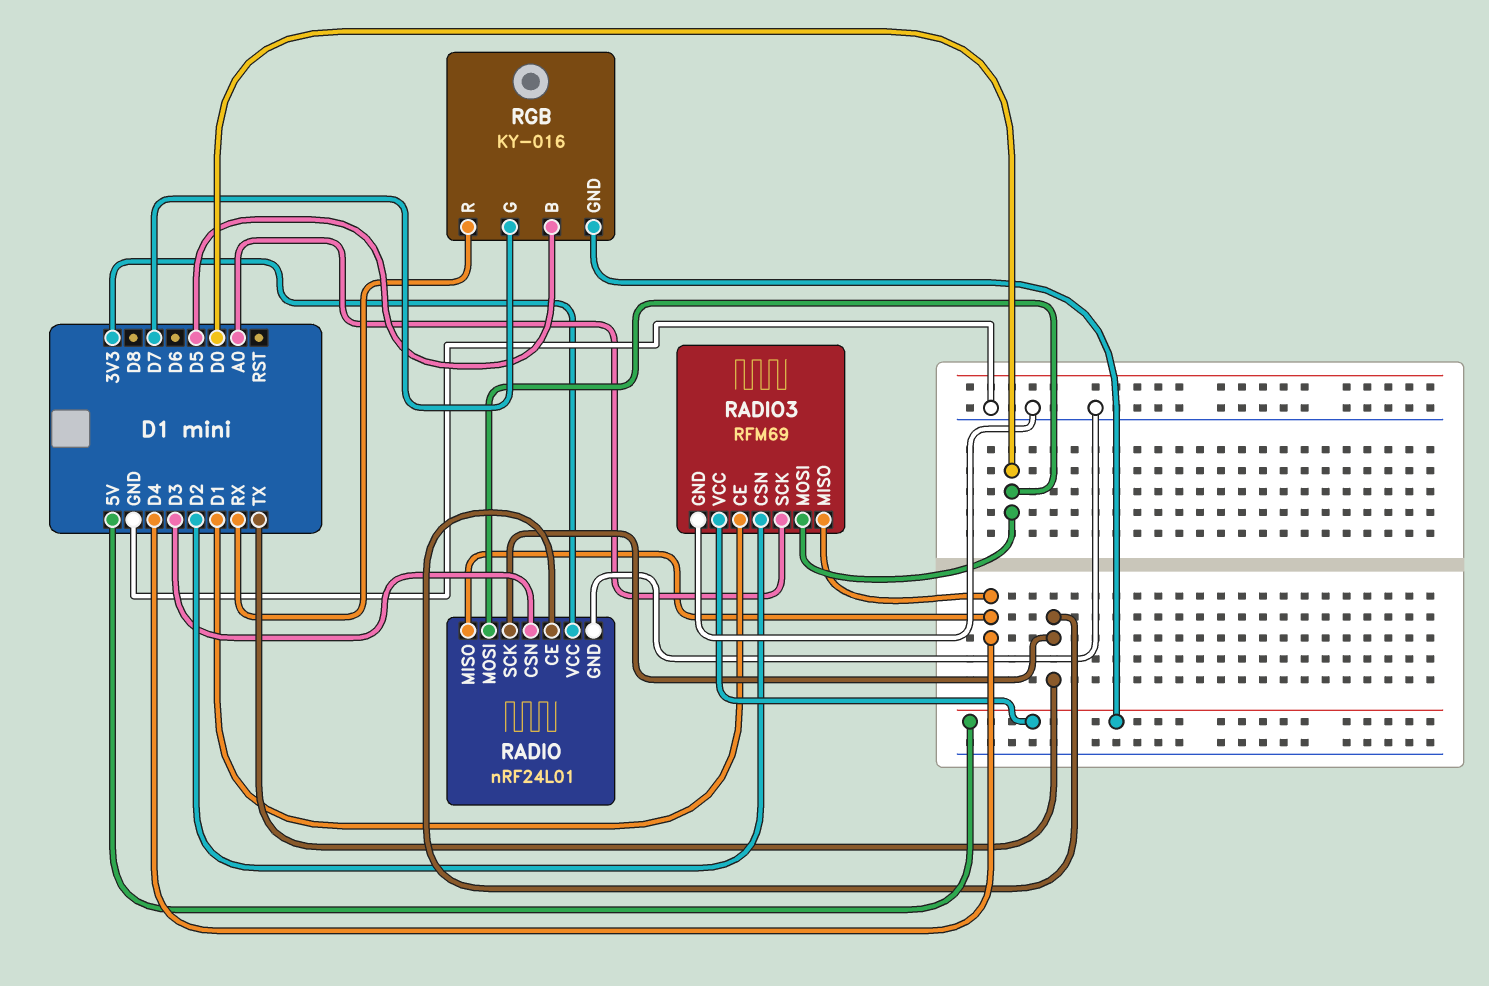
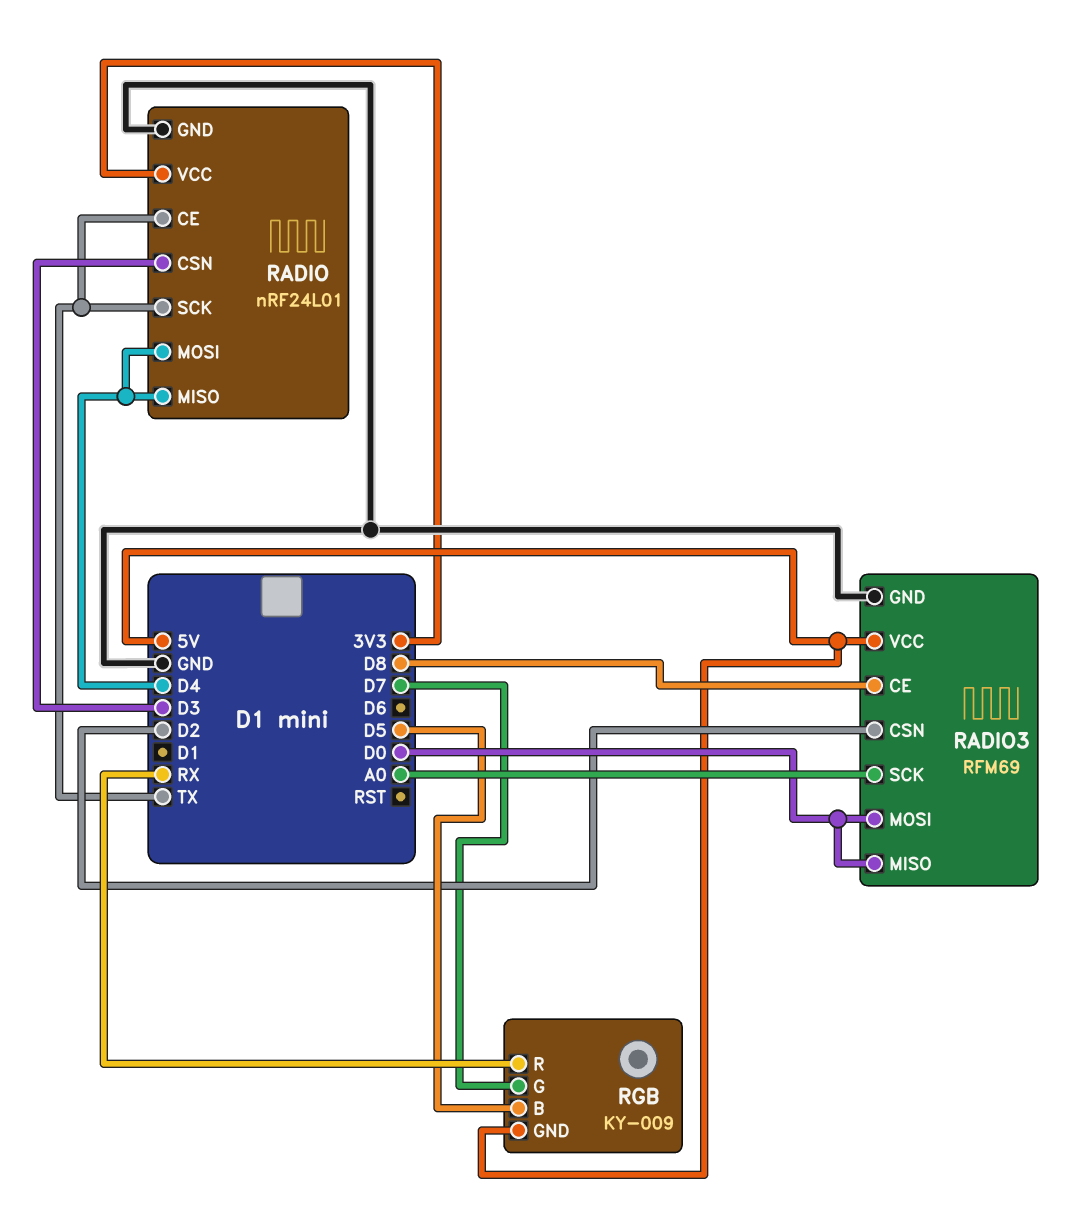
RADIO pin MOSI: D0 -> D4
RADIO3 pin CE: D1 -> D8
RADIO3 pin MISO: D4 -> D0
RGB: KY-016 -> KY-009

